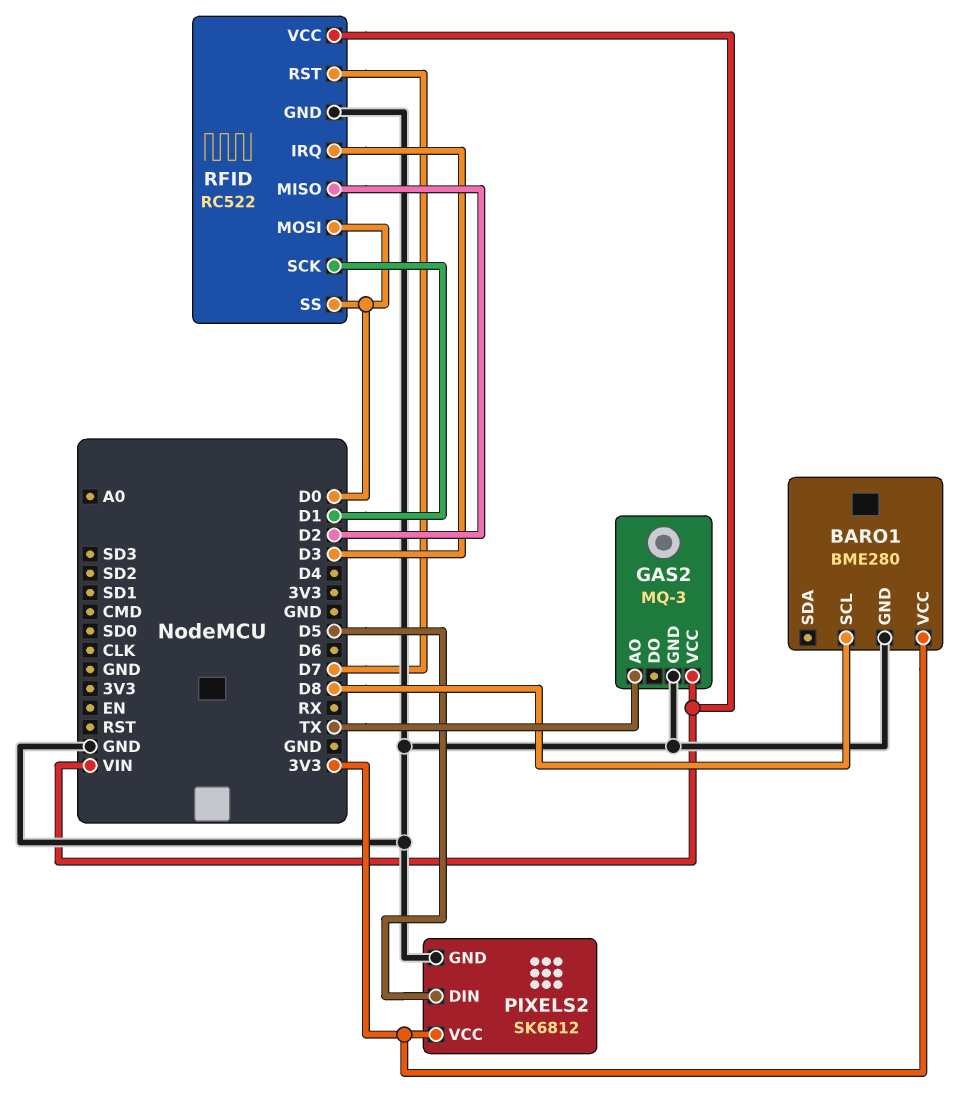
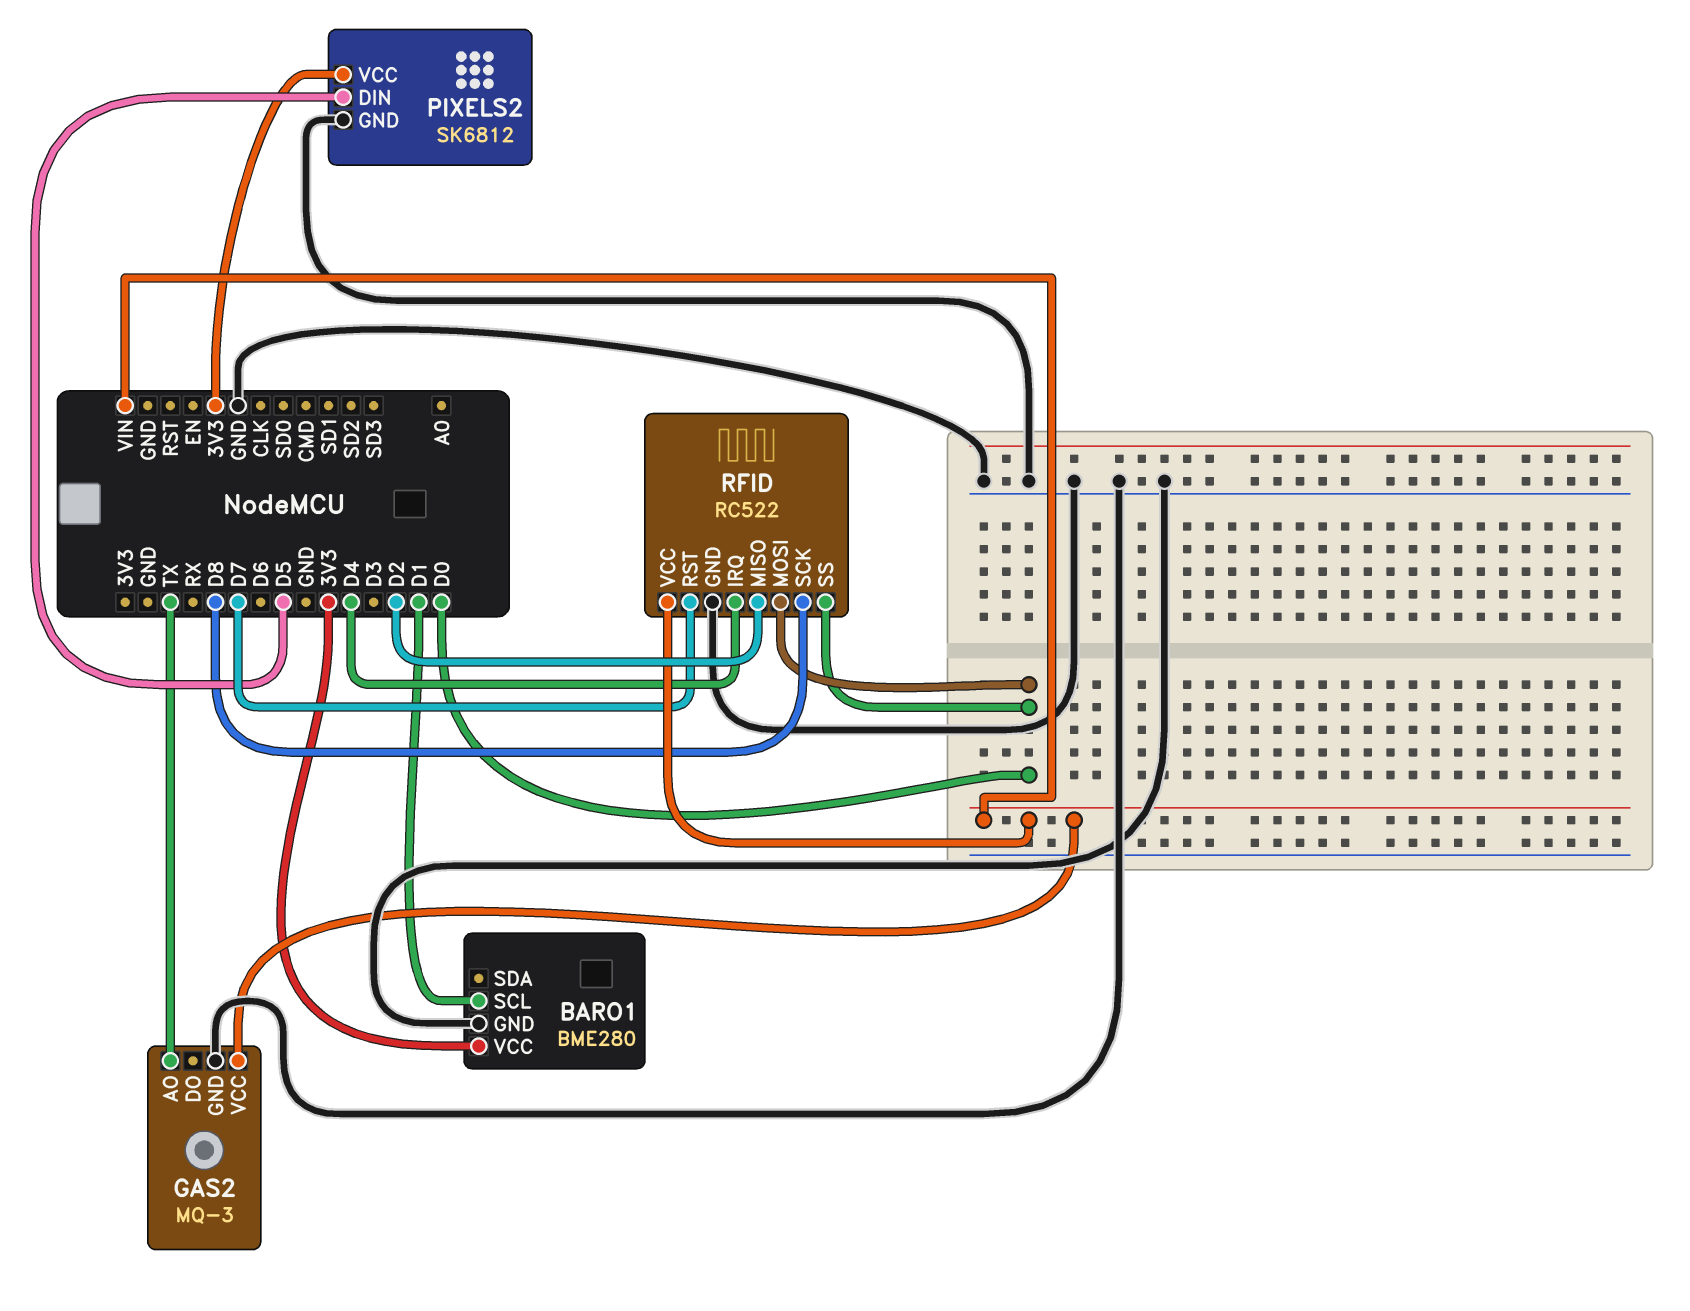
BARO1 pin SCL: D8 -> D1
RFID pin IRQ: D3 -> D4
RFID pin SCK: D1 -> D8

